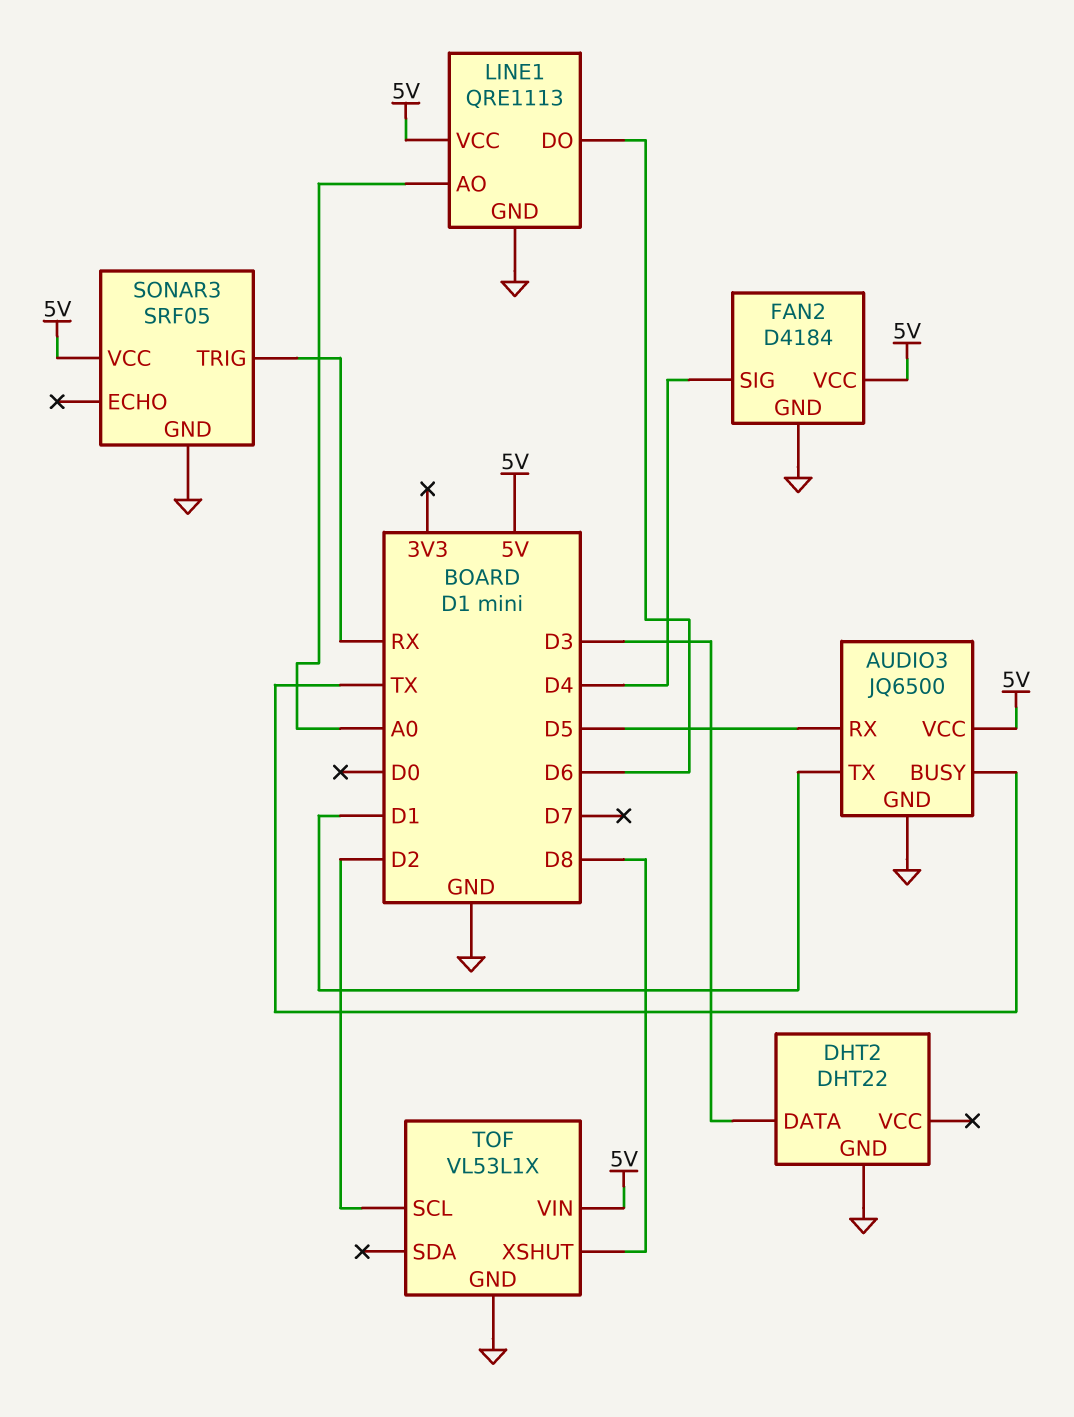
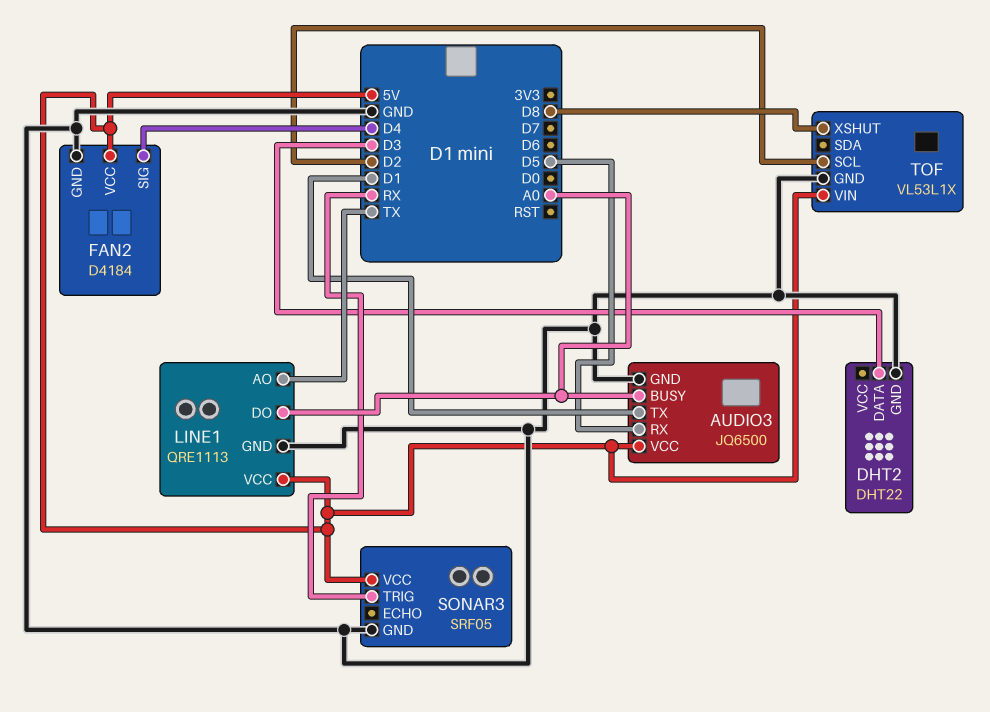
AUDIO3 pin BUSY: TX -> A0
LINE1 pin AO: A0 -> TX
LINE1 pin DO: D6 -> A0

